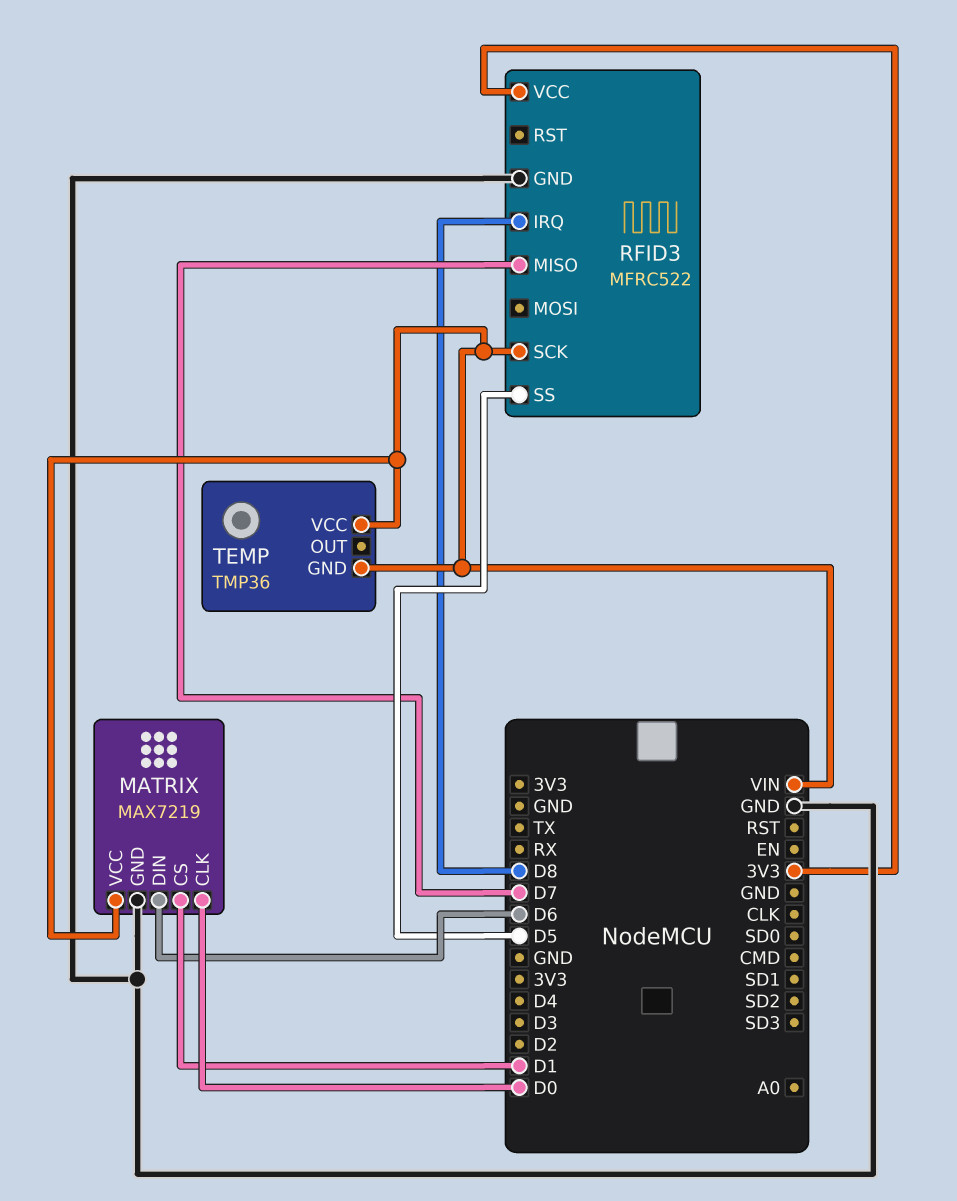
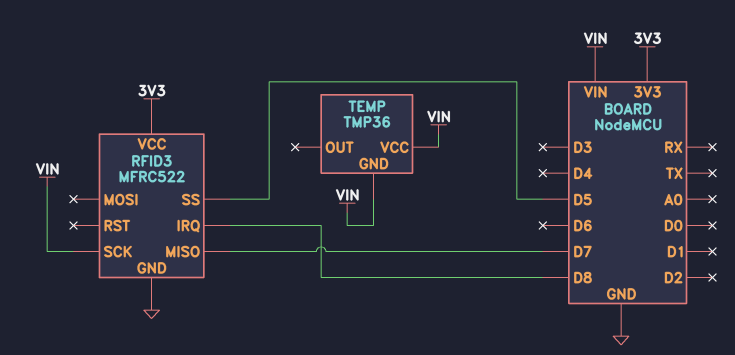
MATRIX: MAX7219 -> none
MATRIX pin CLK: D0 -> none
MATRIX pin CS: D1 -> none
MATRIX pin DIN: D6 -> none
MATRIX pin GND: GND -> none
MATRIX pin VCC: VIN -> none

